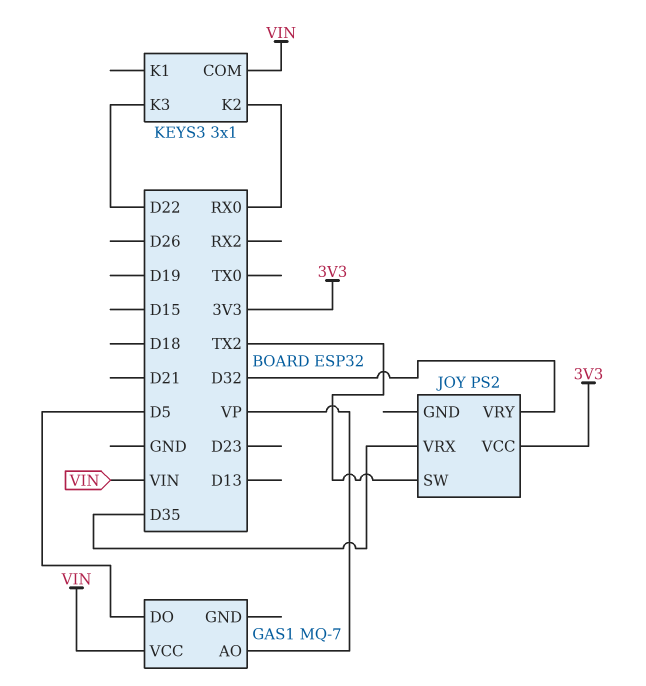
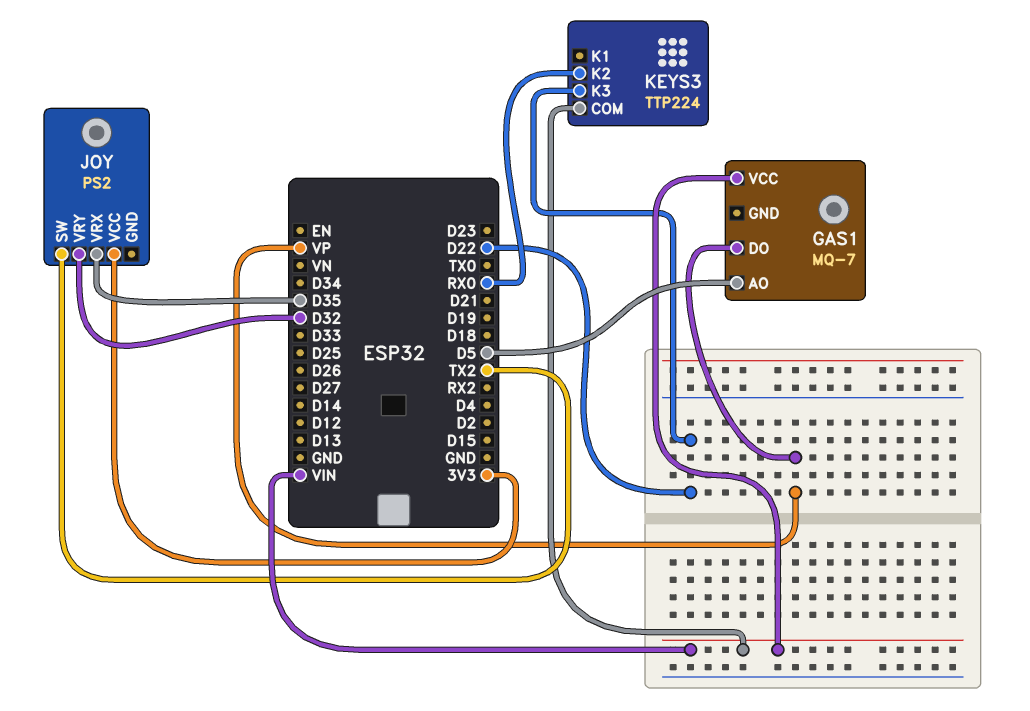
GAS1 pin AO: VP -> D5
GAS1 pin DO: D5 -> VP
KEYS3: 3x1 -> TTP224

